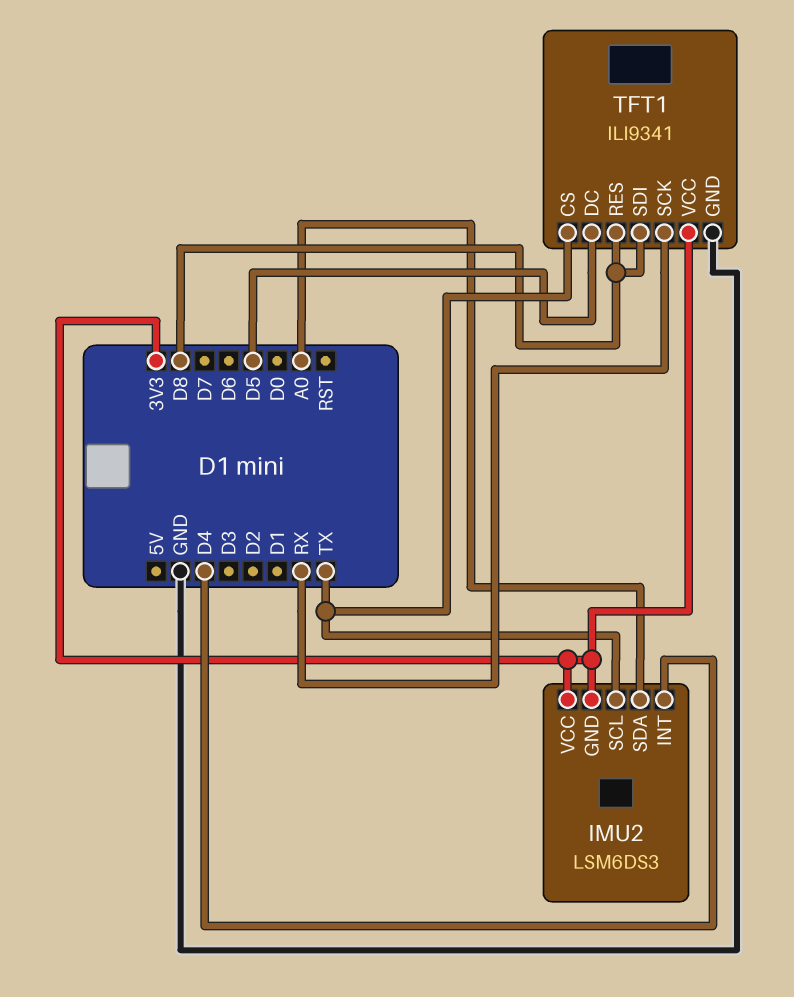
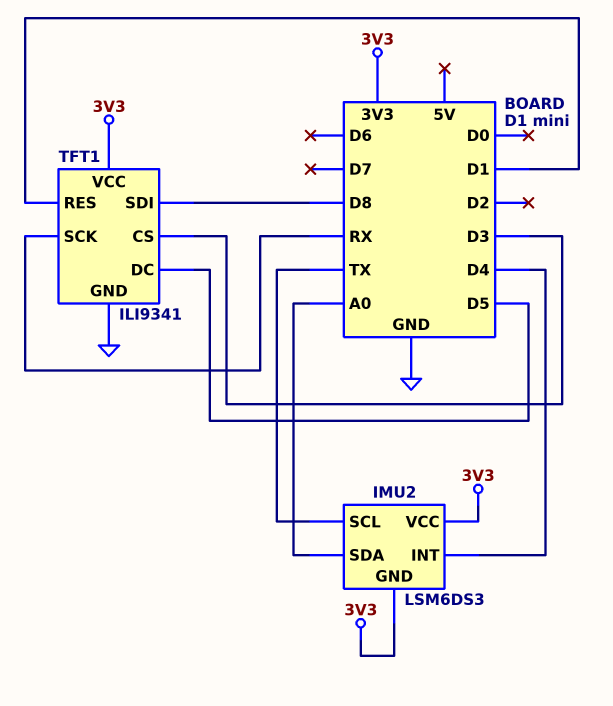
TFT1 pin CS: TX -> D3
TFT1 pin RES: D8 -> D1

